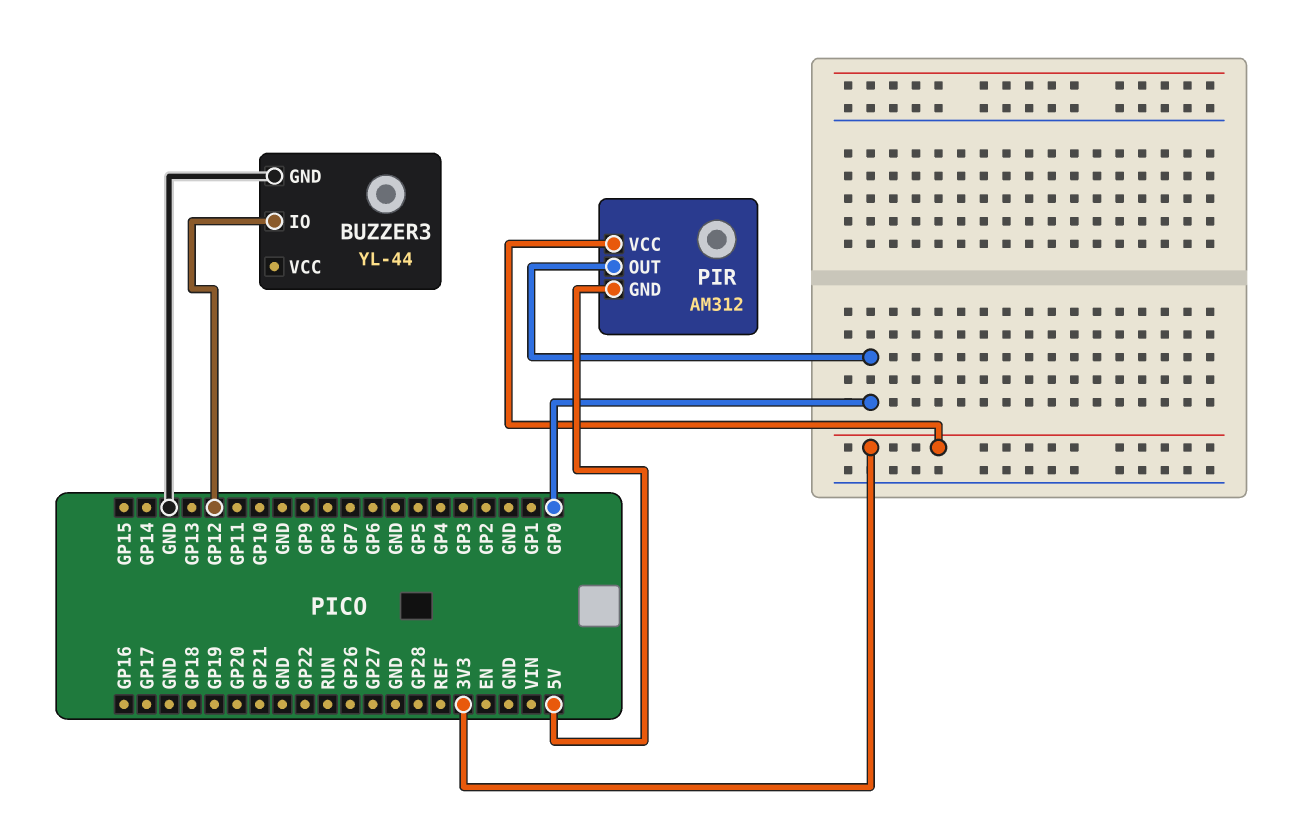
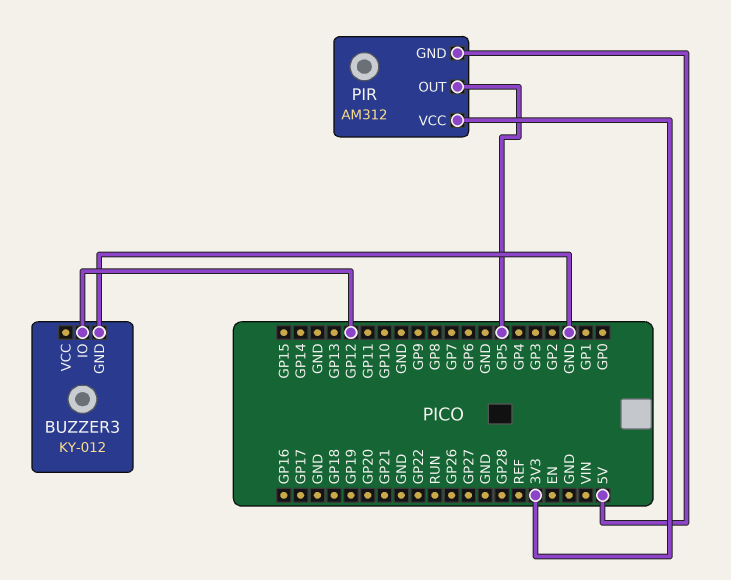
BUZZER3: YL-44 -> KY-012
PIR pin OUT: GP0 -> GP5

